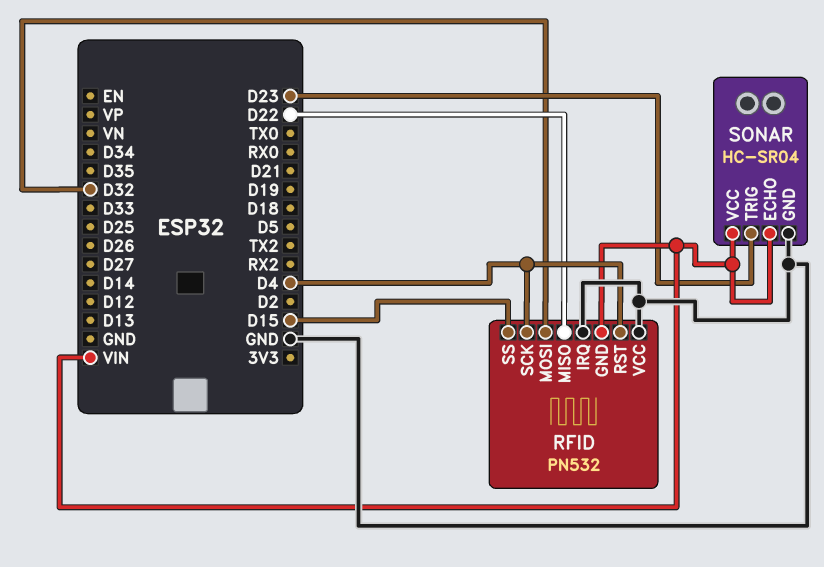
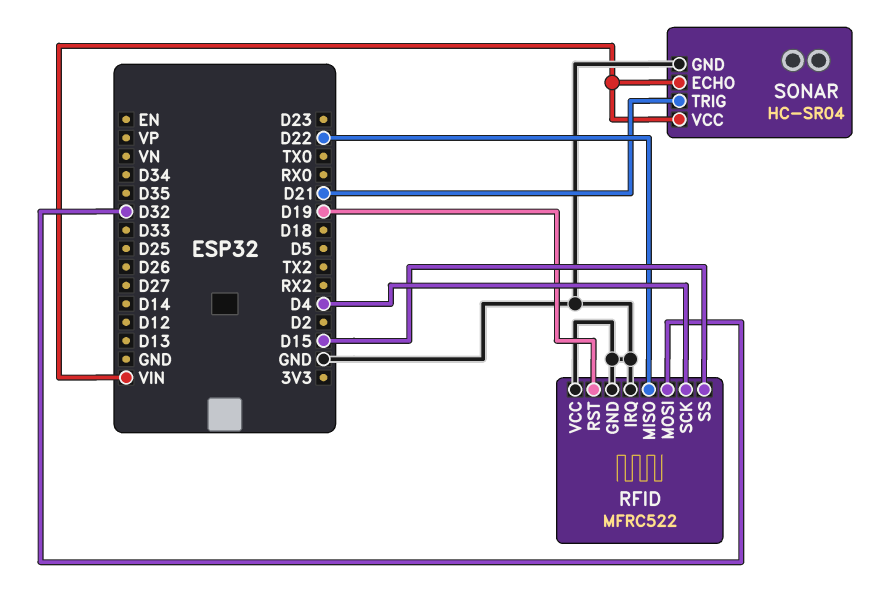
RFID: PN532 -> MFRC522
RFID pin GND: VIN -> GND
RFID pin RST: D4 -> D19
SONAR pin TRIG: D23 -> D21

